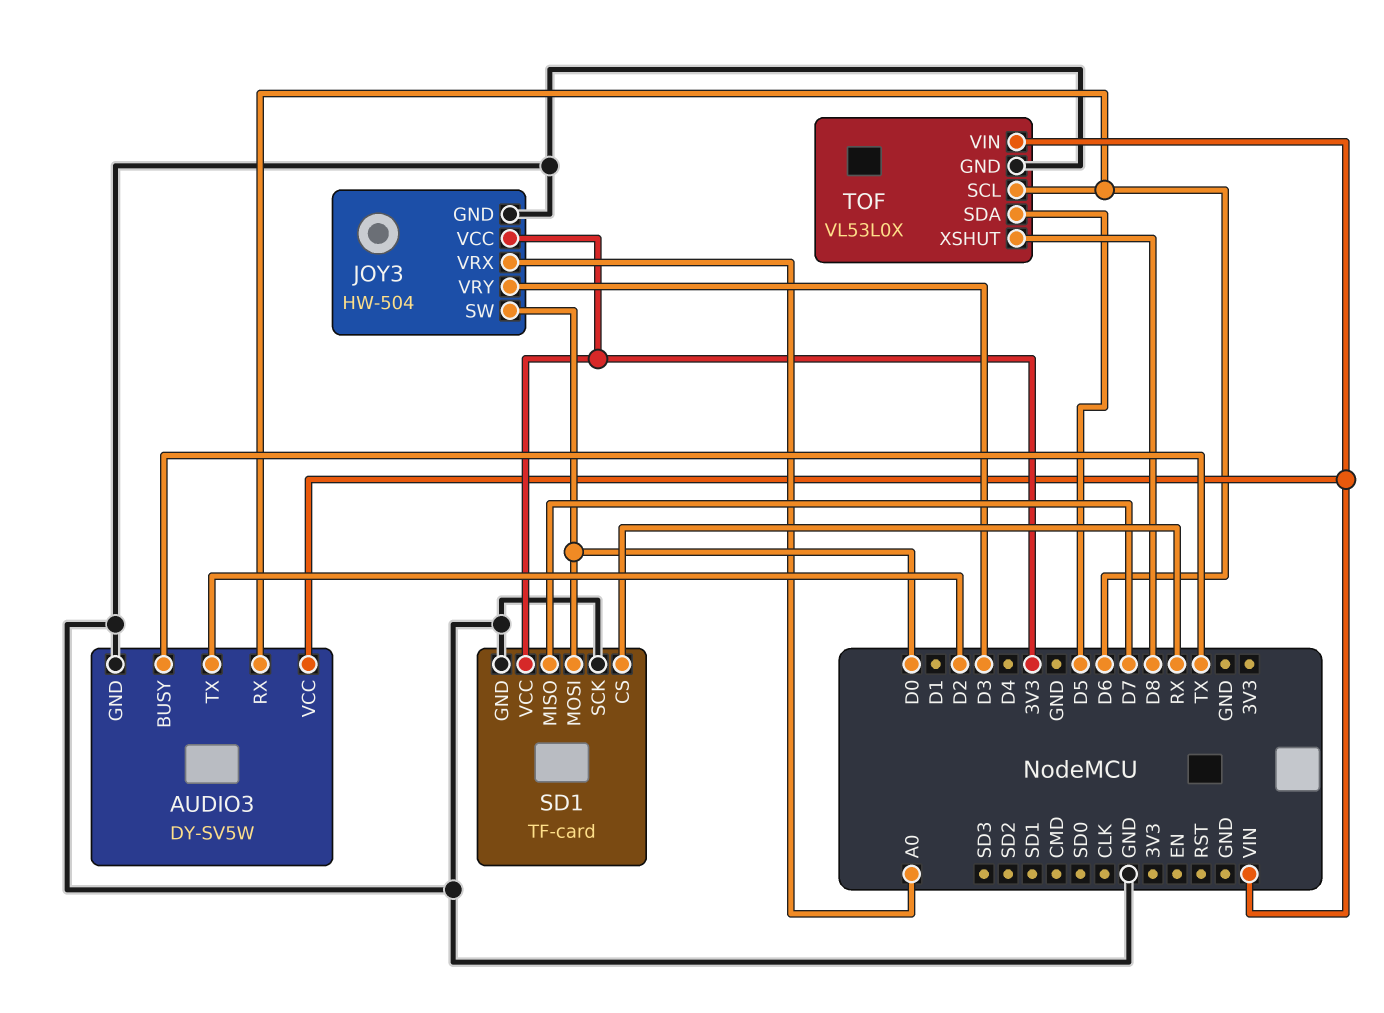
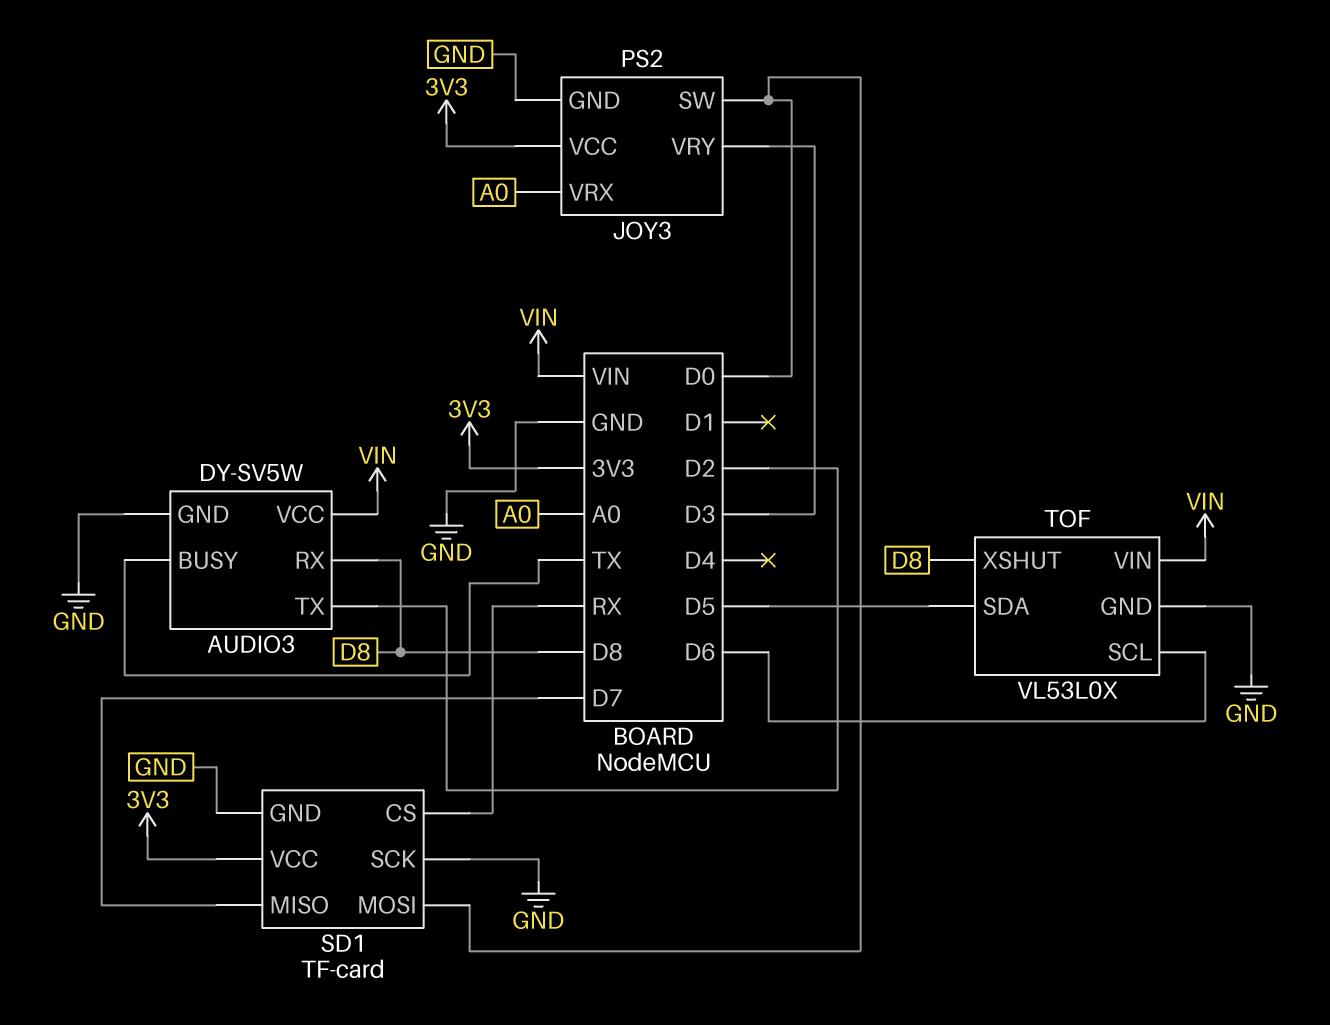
AUDIO3 pin RX: D6 -> D8
JOY3: HW-504 -> PS2

